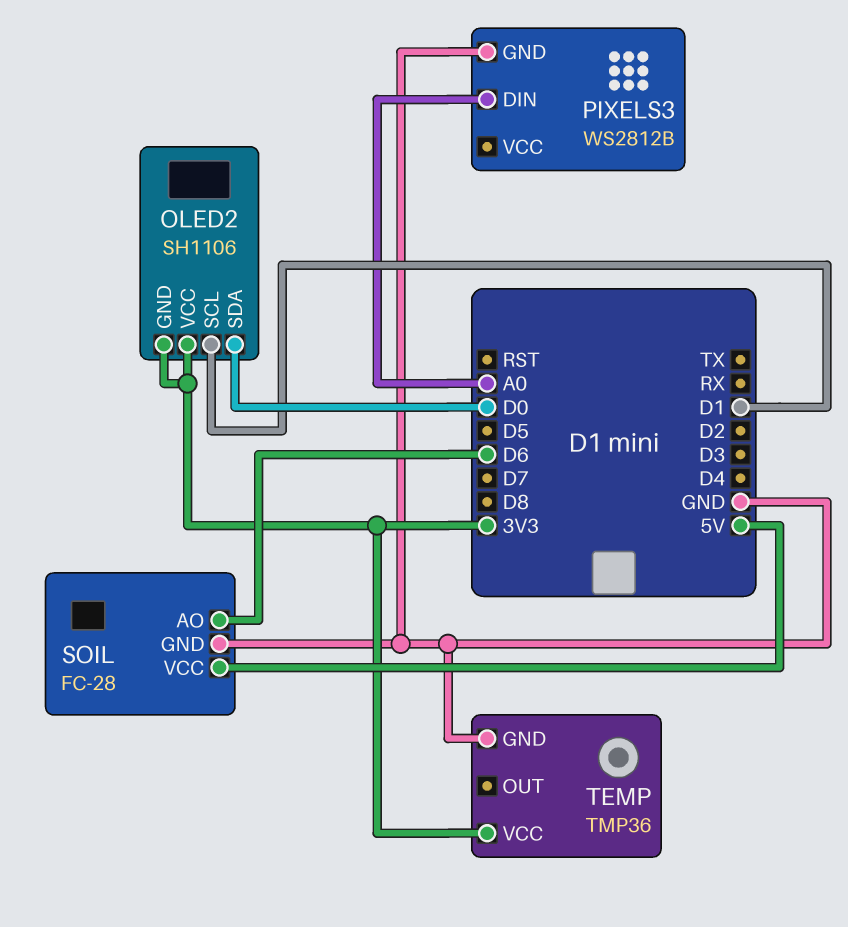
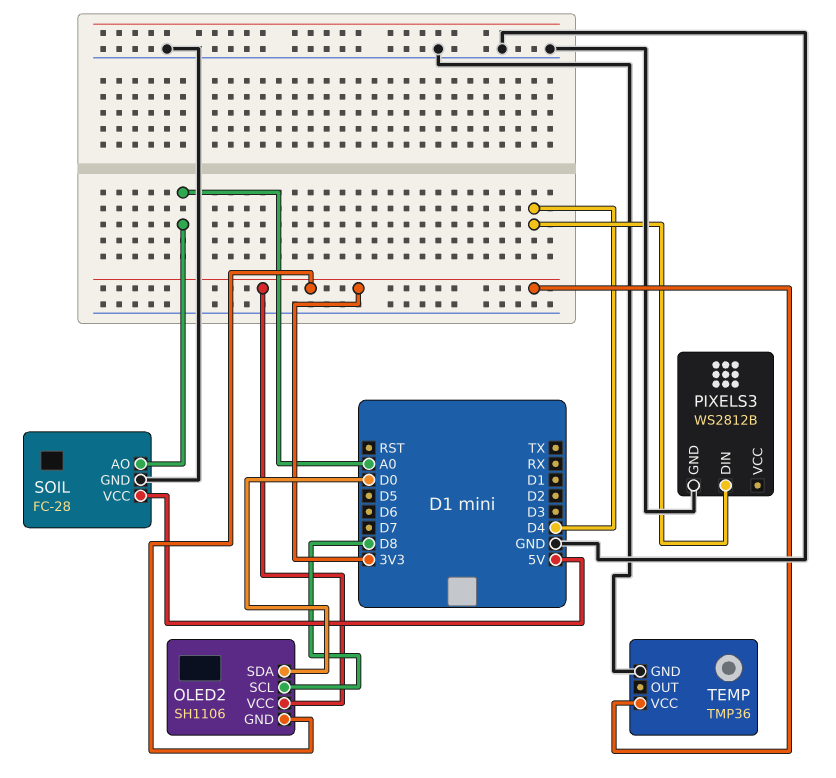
OLED2 pin SCL: D1 -> D8
PIXELS3 pin DIN: A0 -> D4
SOIL pin AO: D6 -> A0

